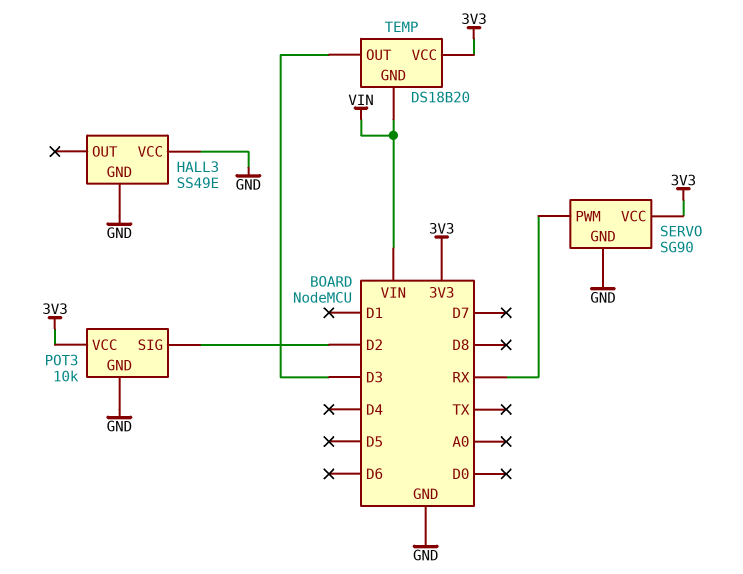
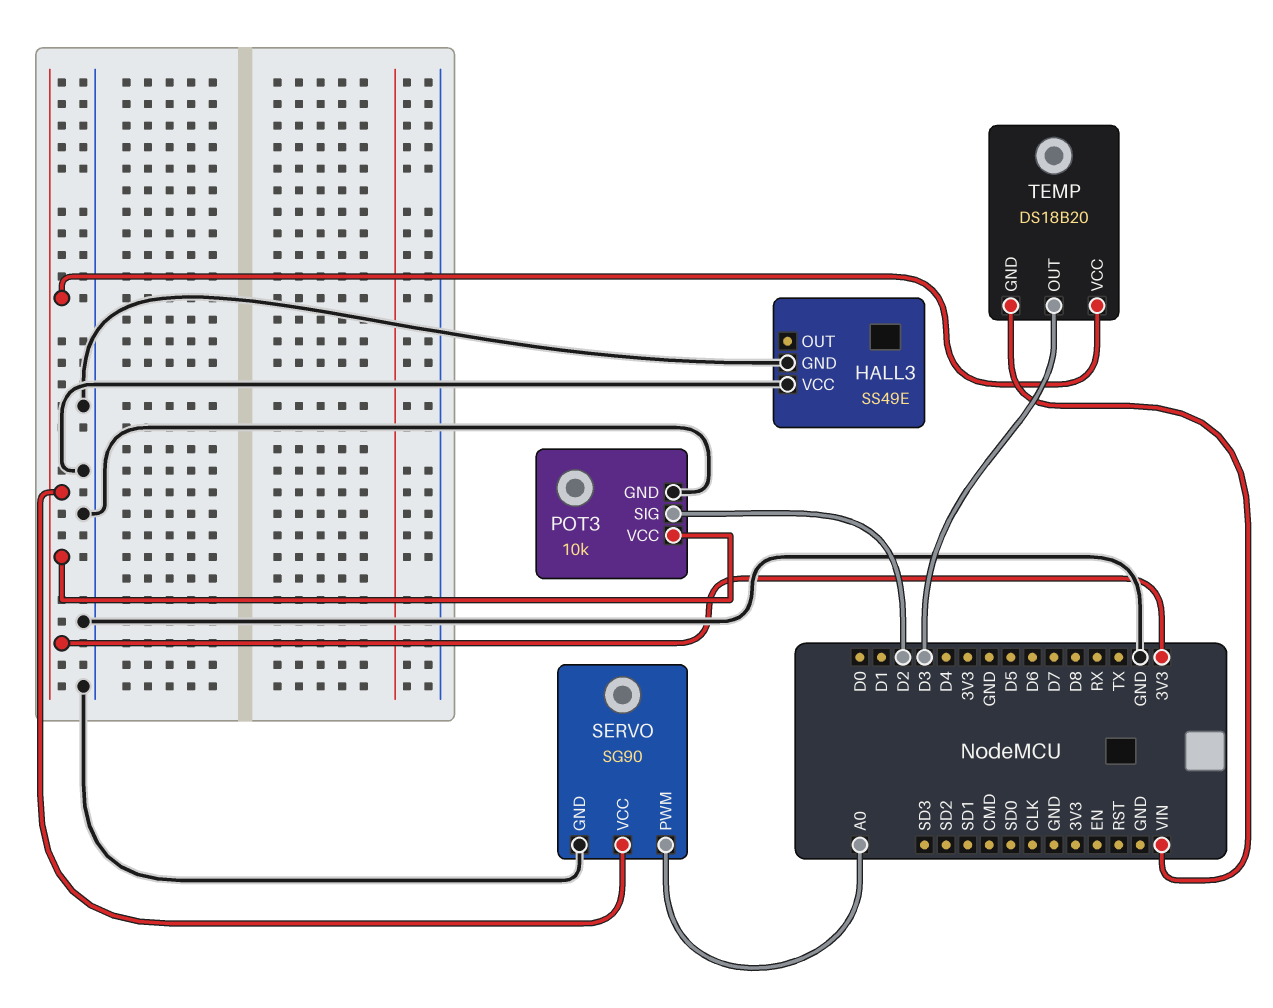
SERVO pin PWM: RX -> A0

